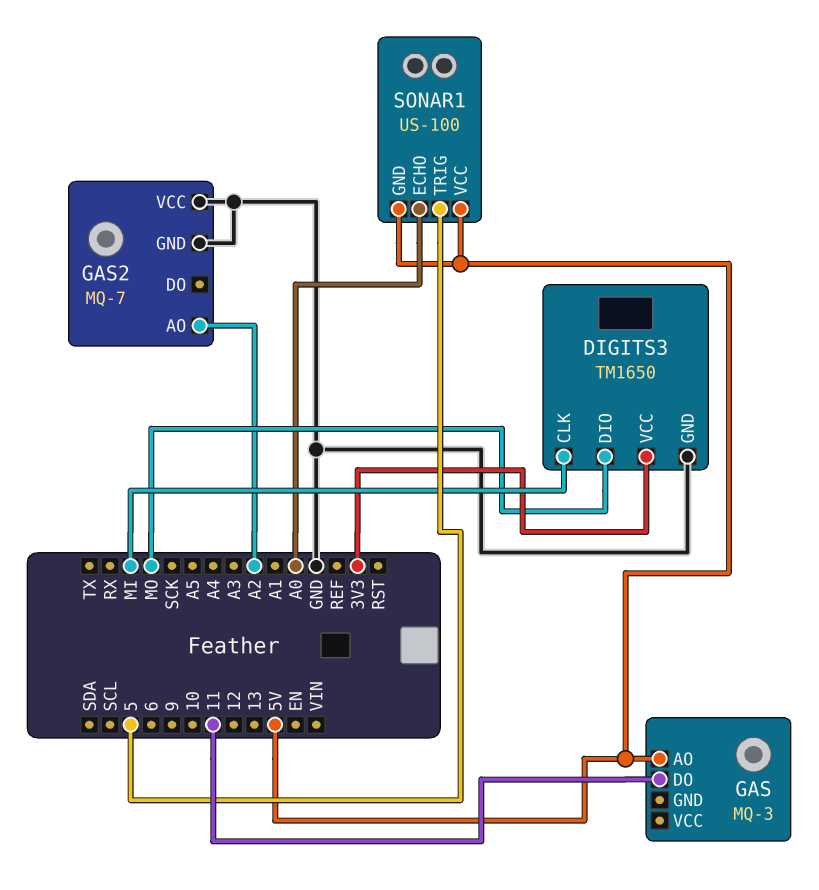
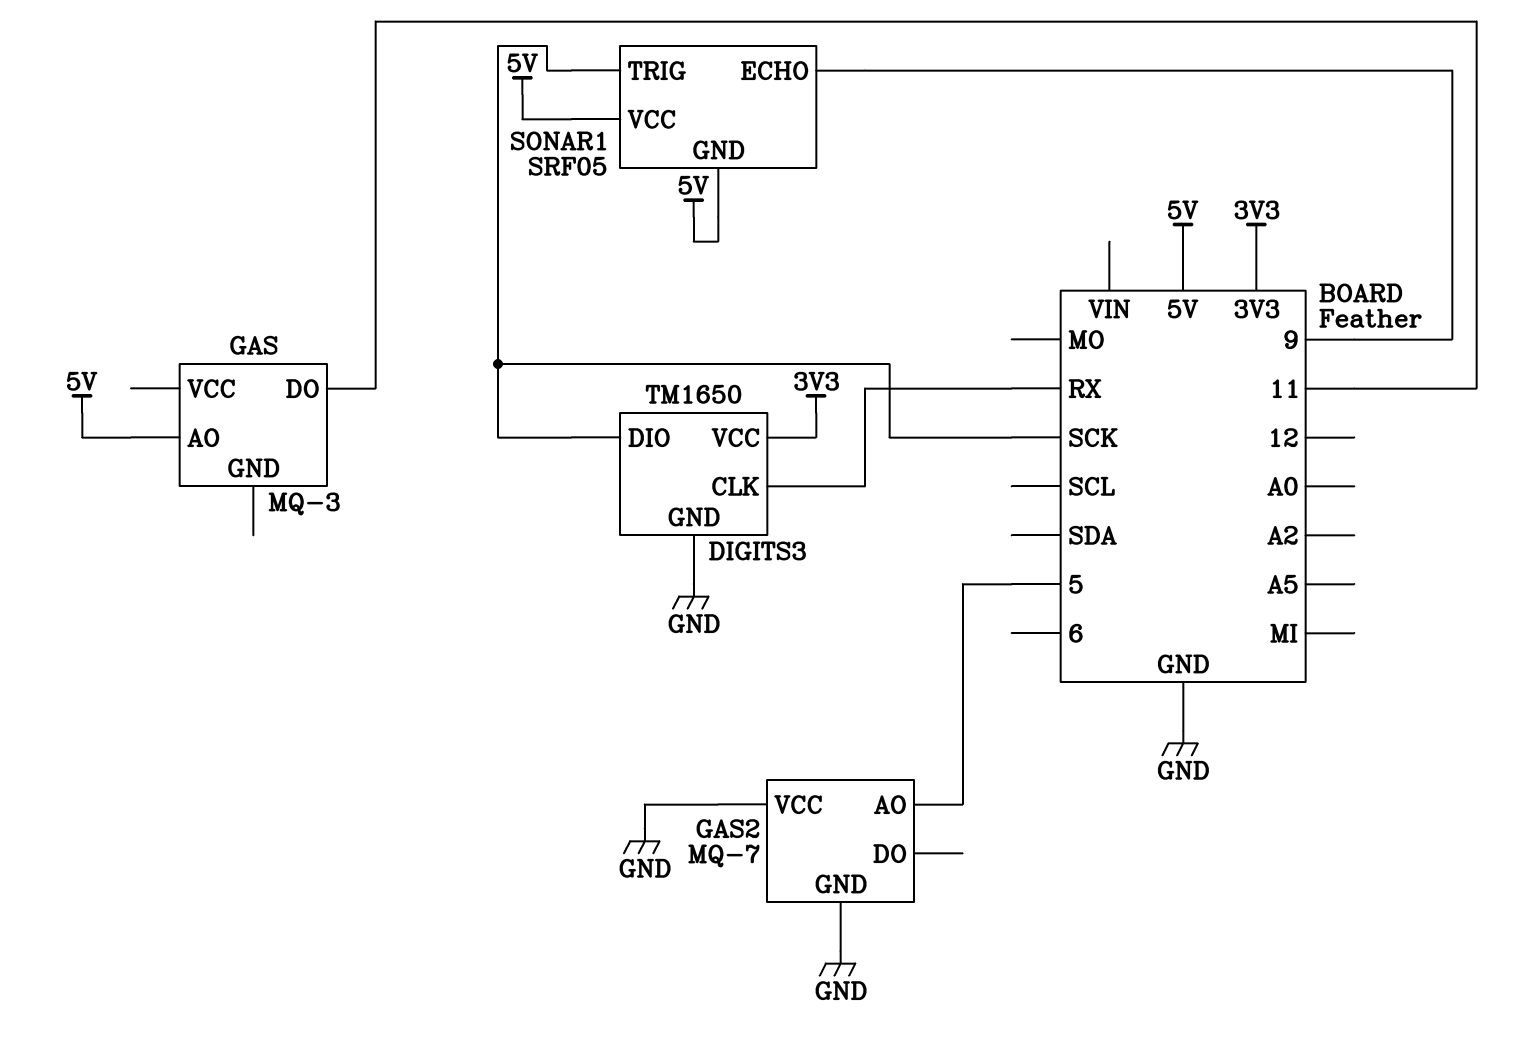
DIGITS3 pin CLK: MI -> RX
DIGITS3 pin DIO: MO -> SCK
GAS2 pin AO: A2 -> 5
SONAR1: US-100 -> SRF05
SONAR1 pin ECHO: A0 -> 9
SONAR1 pin TRIG: 5 -> SCK

